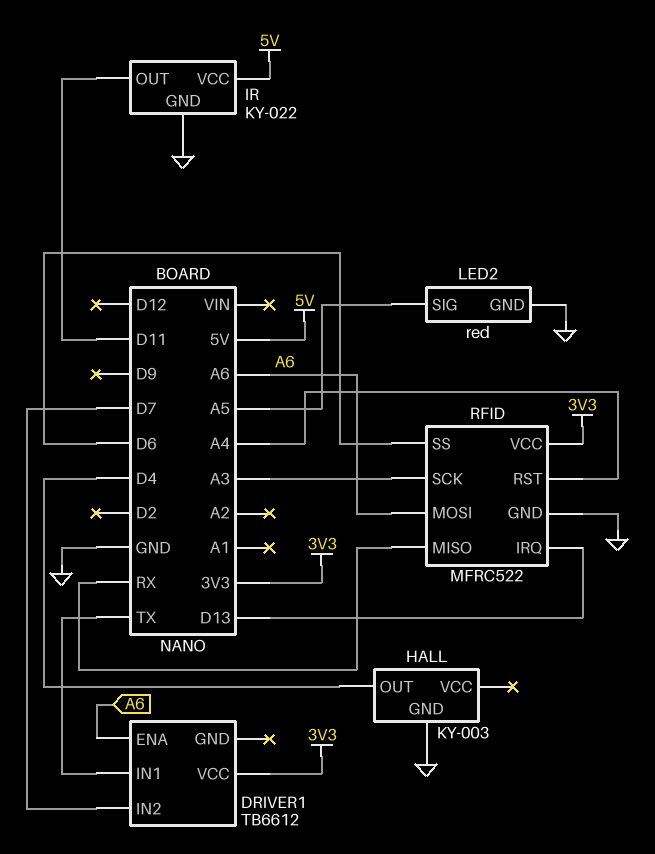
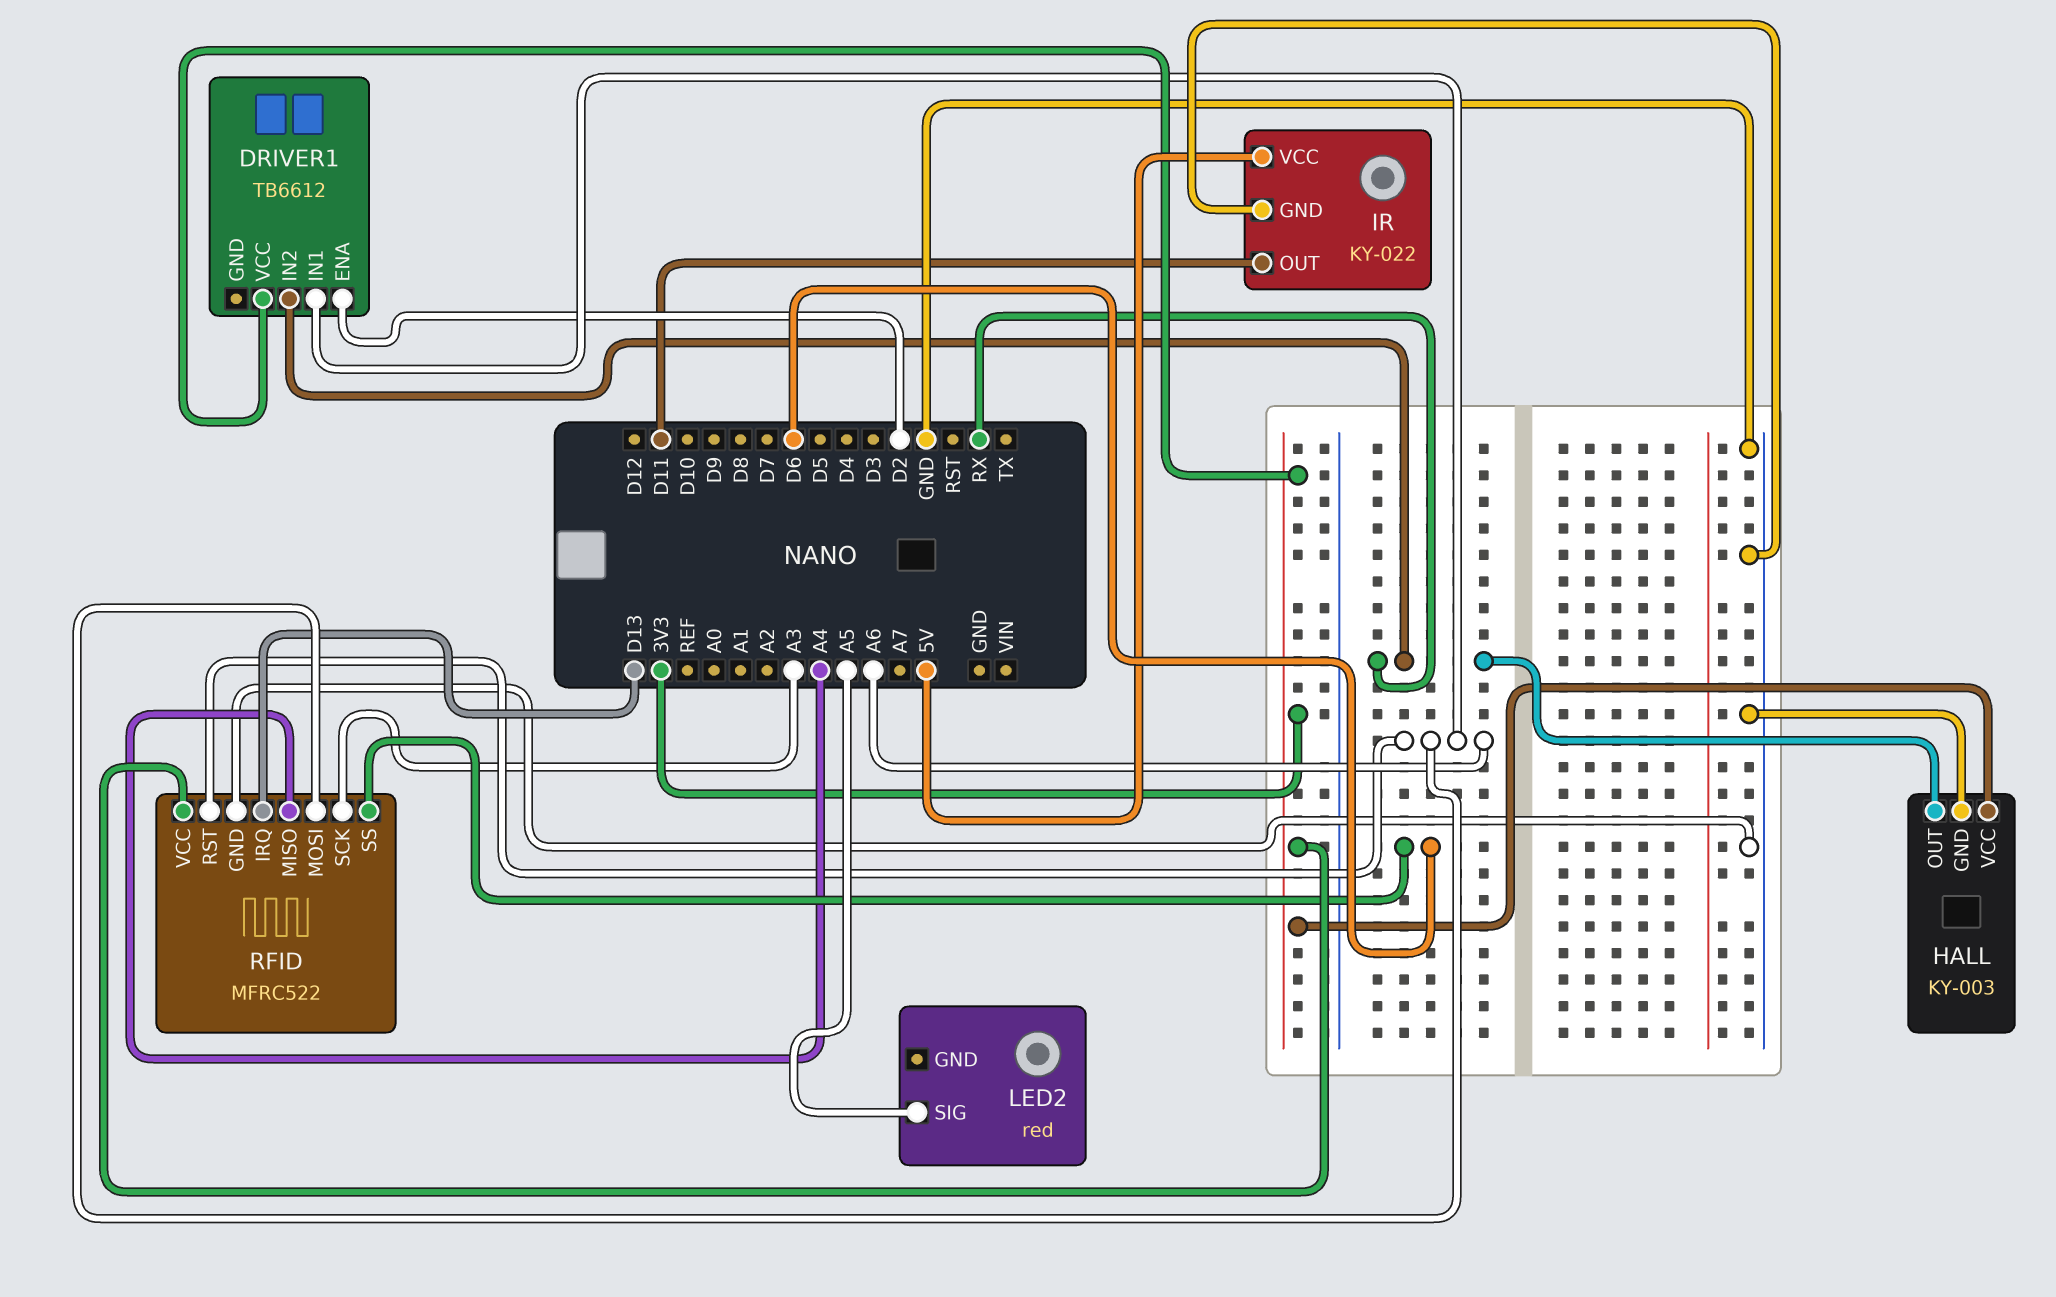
DRIVER1 pin ENA: A6 -> D2
DRIVER1 pin IN1: TX -> A6
DRIVER1 pin IN2: D7 -> RX
HALL pin OUT: D4 -> RX
HALL pin VCC: none -> 3V3
LED2 pin GND: GND -> none
RFID pin MISO: RX -> A4
RFID pin RST: A4 -> A6

